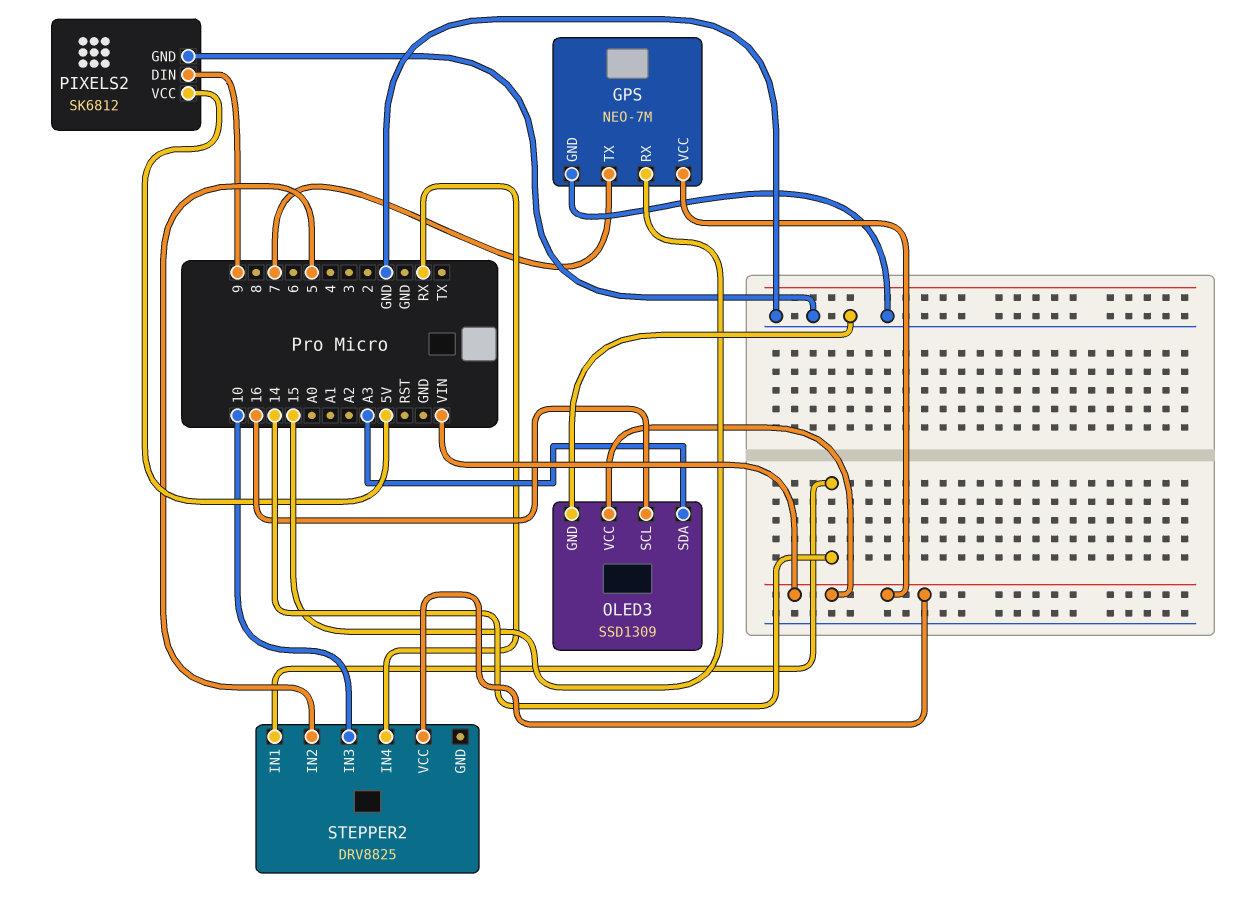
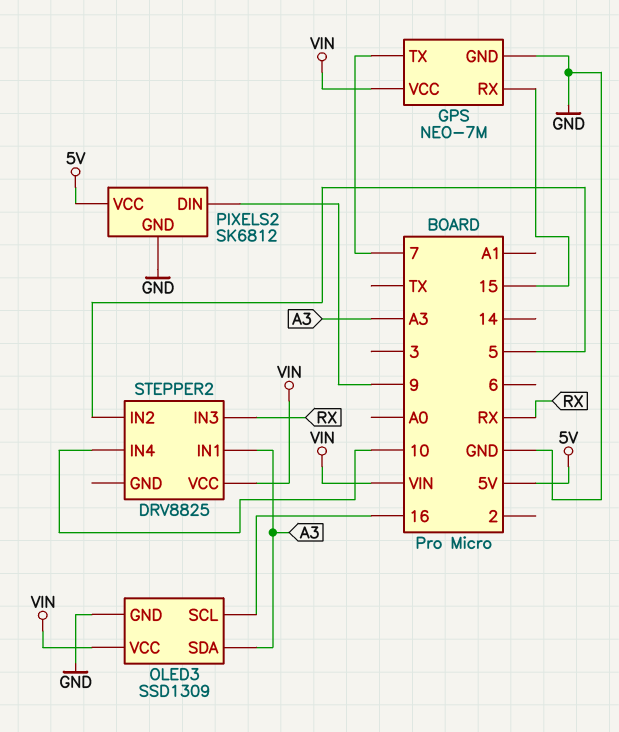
STEPPER2 pin IN1: 14 -> A3
STEPPER2 pin IN3: 10 -> RX
STEPPER2 pin IN4: RX -> 10

